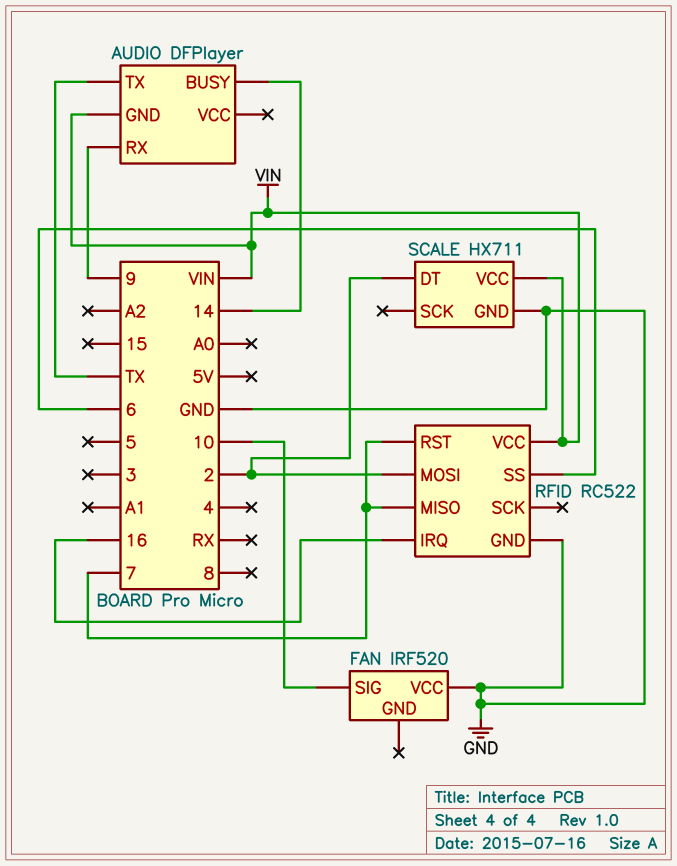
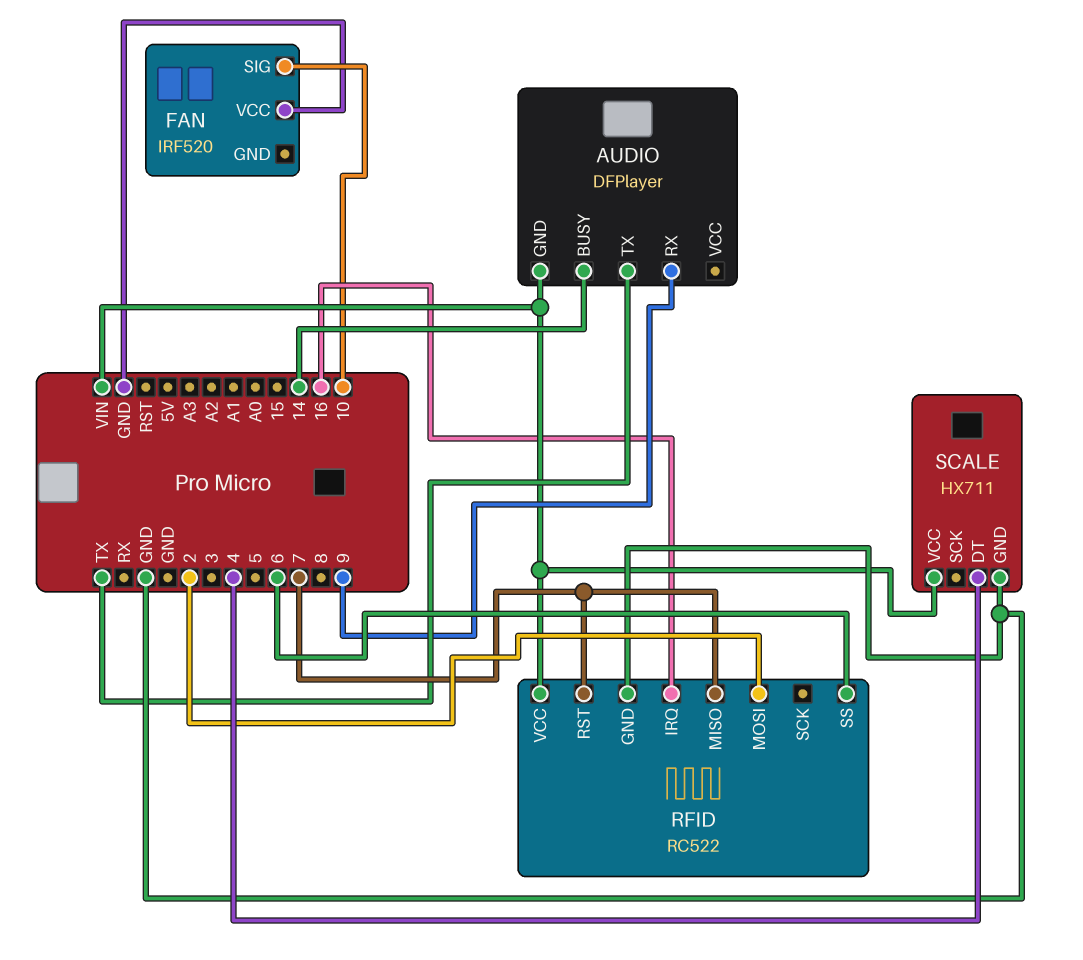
SCALE pin DT: 2 -> 4

